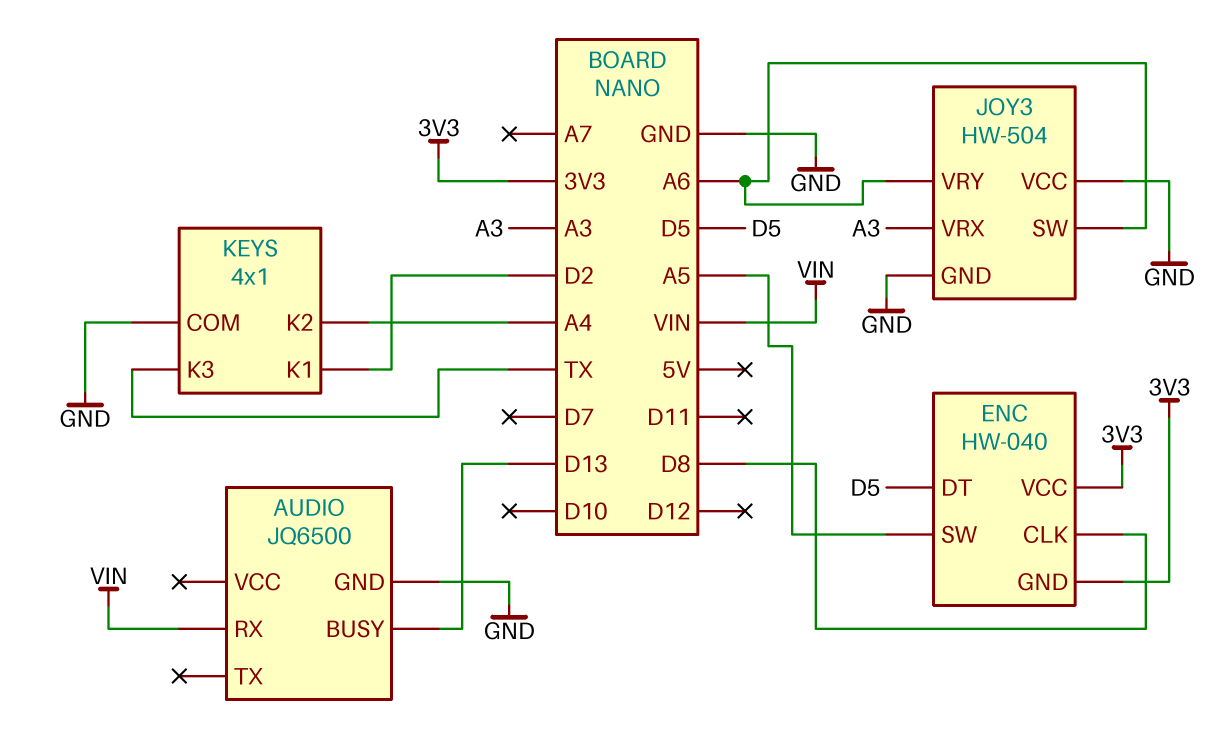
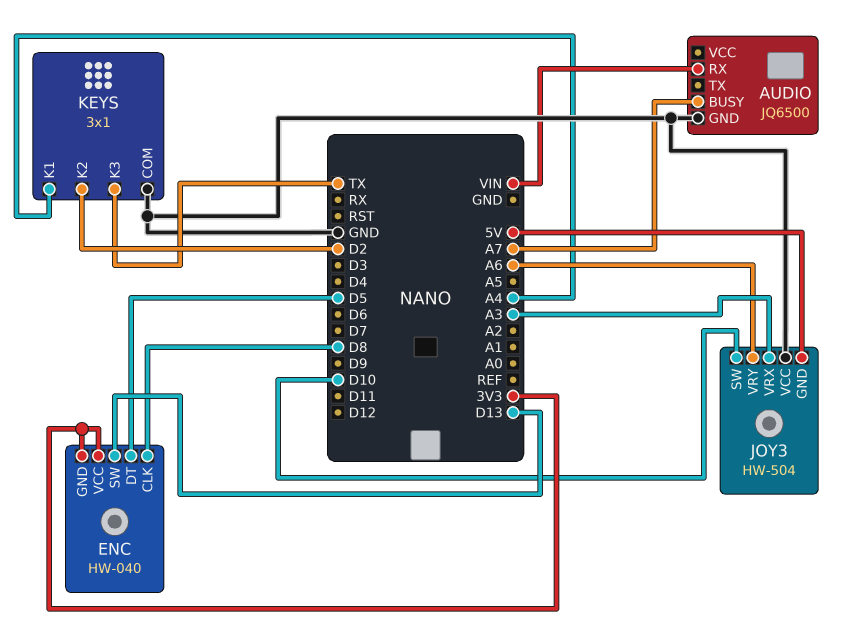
AUDIO pin BUSY: D13 -> A7
ENC pin SW: A5 -> D13
JOY3 pin GND: GND -> 5V
JOY3 pin SW: A6 -> D10
KEYS: 4x1 -> 3x1
KEYS pin K1: D2 -> A4
KEYS pin K2: A4 -> D2

